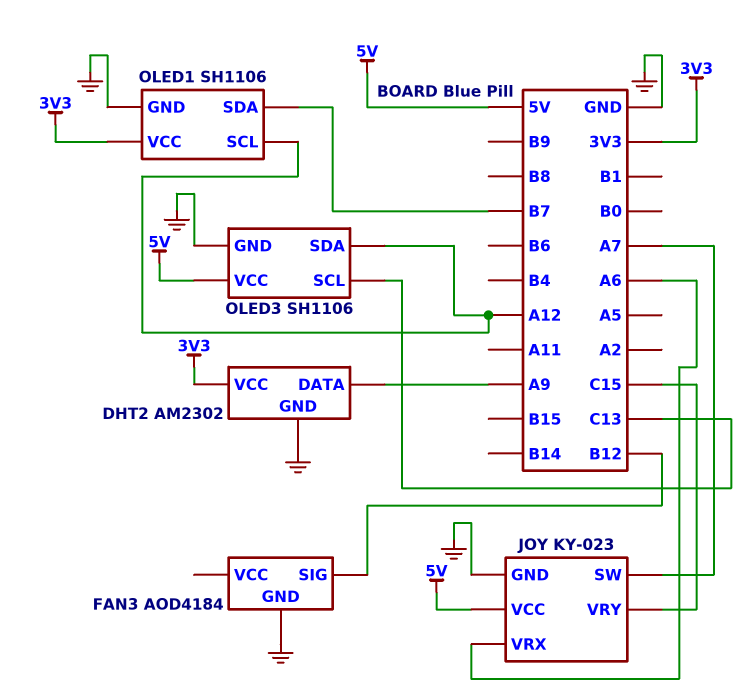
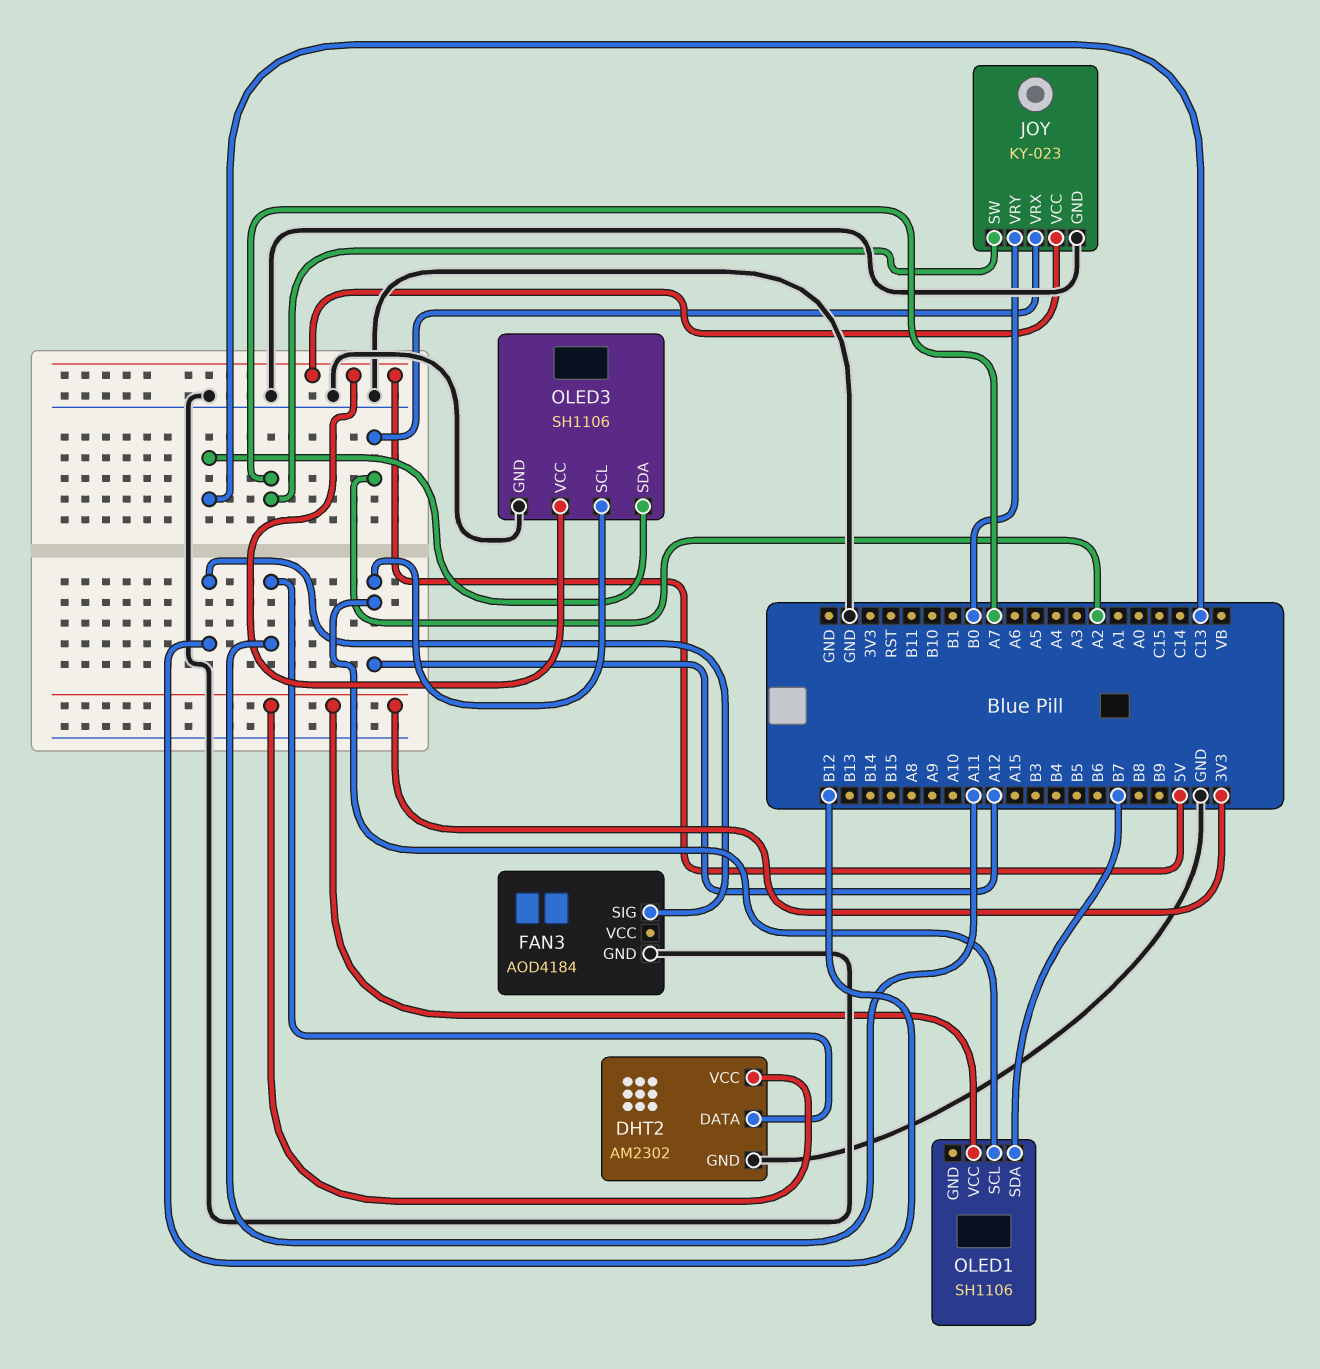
DHT2 pin DATA: A9 -> A11
JOY pin VRX: A6 -> A2
JOY pin VRY: C15 -> B0
OLED1 pin GND: GND -> none
OLED3 pin SCL: C13 -> A12
OLED3 pin SDA: A12 -> C13

